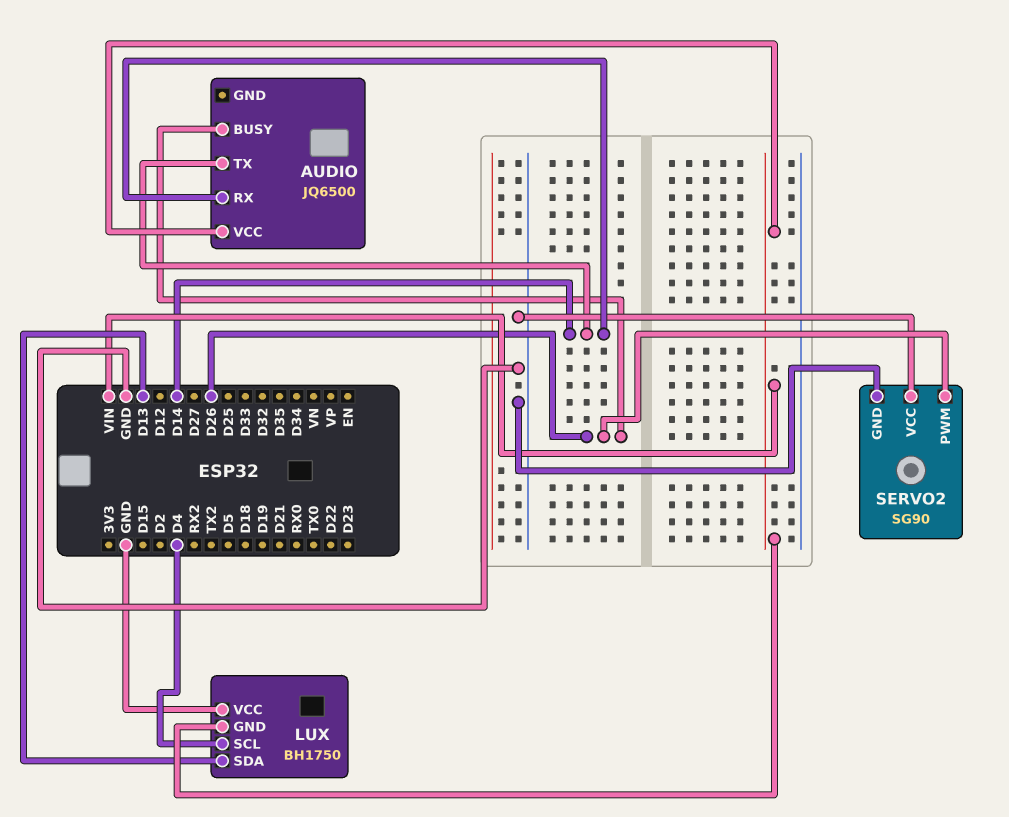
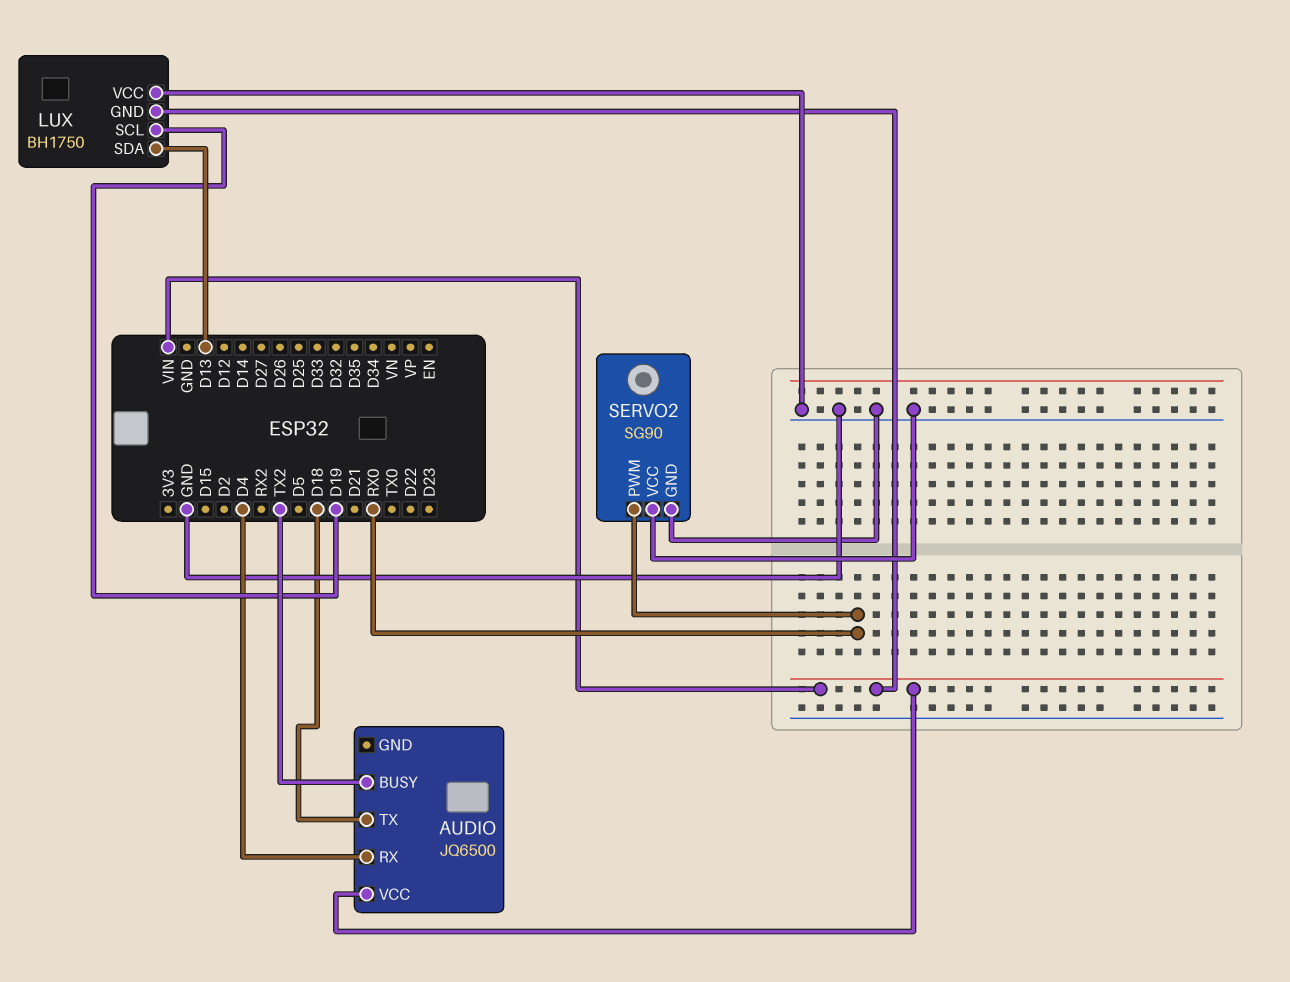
AUDIO pin BUSY: D26 -> TX2
AUDIO pin RX: D14 -> D4
AUDIO pin TX: D14 -> D18
LUX pin SCL: D4 -> D19
SERVO2 pin PWM: D26 -> RX0

